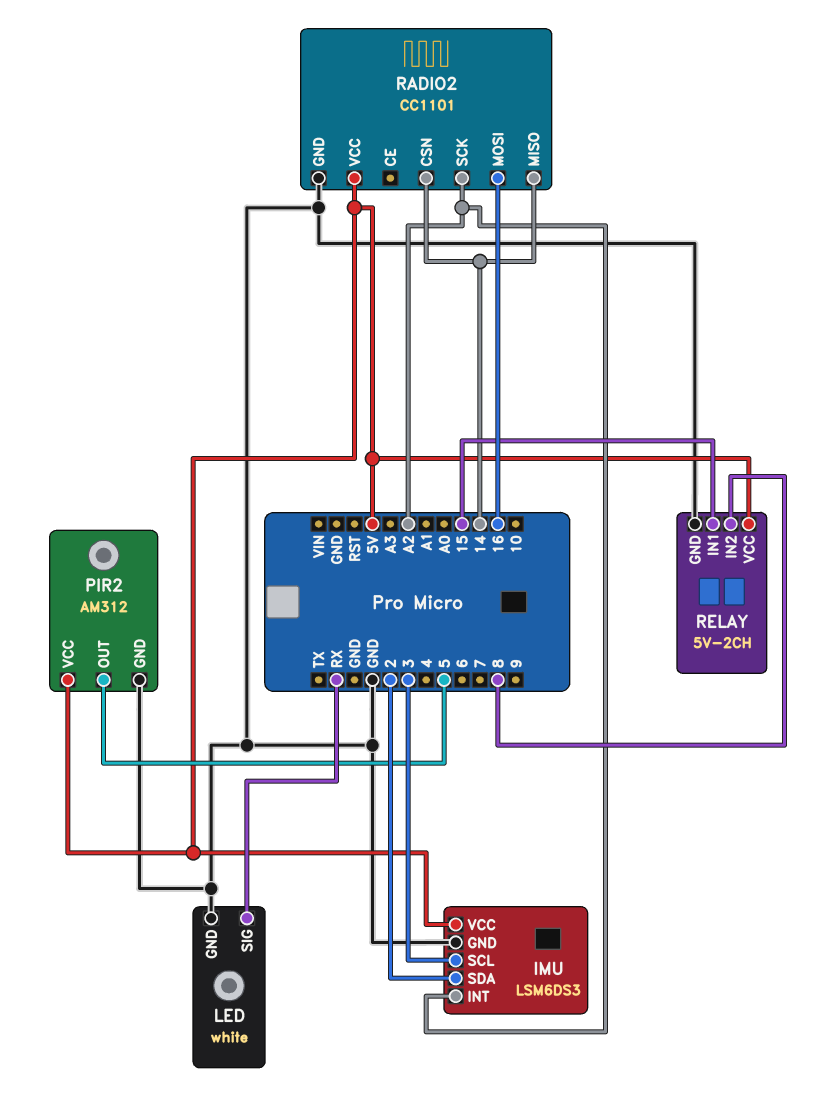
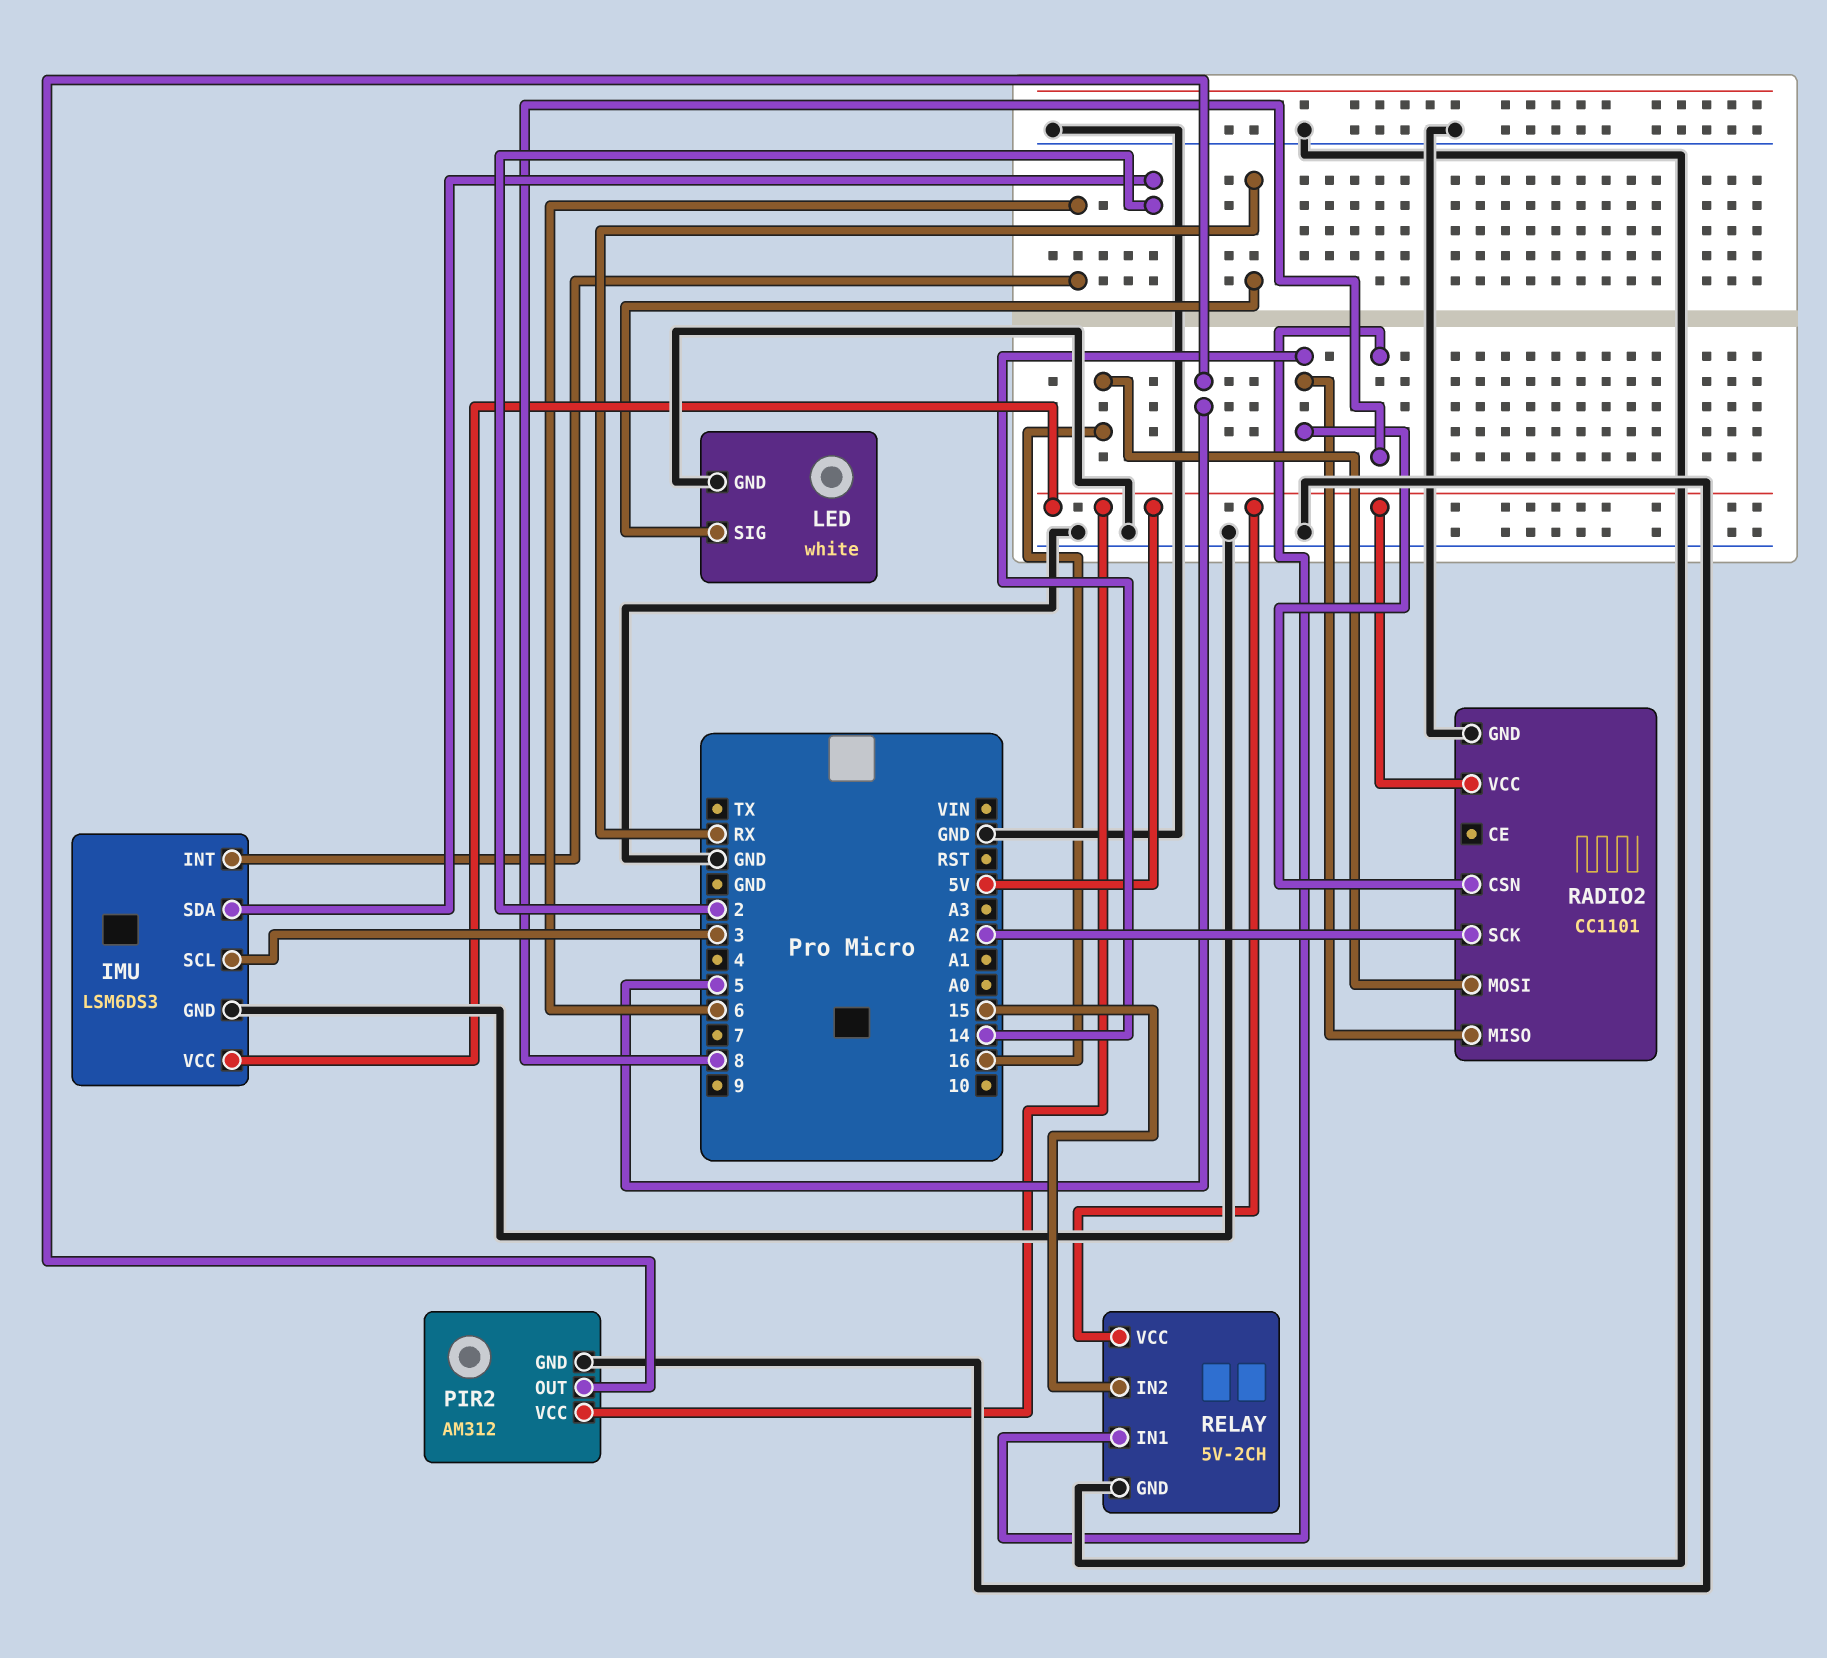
IMU pin INT: A2 -> 6
RELAY pin IN1: 15 -> 8
RELAY pin IN2: 8 -> 15

